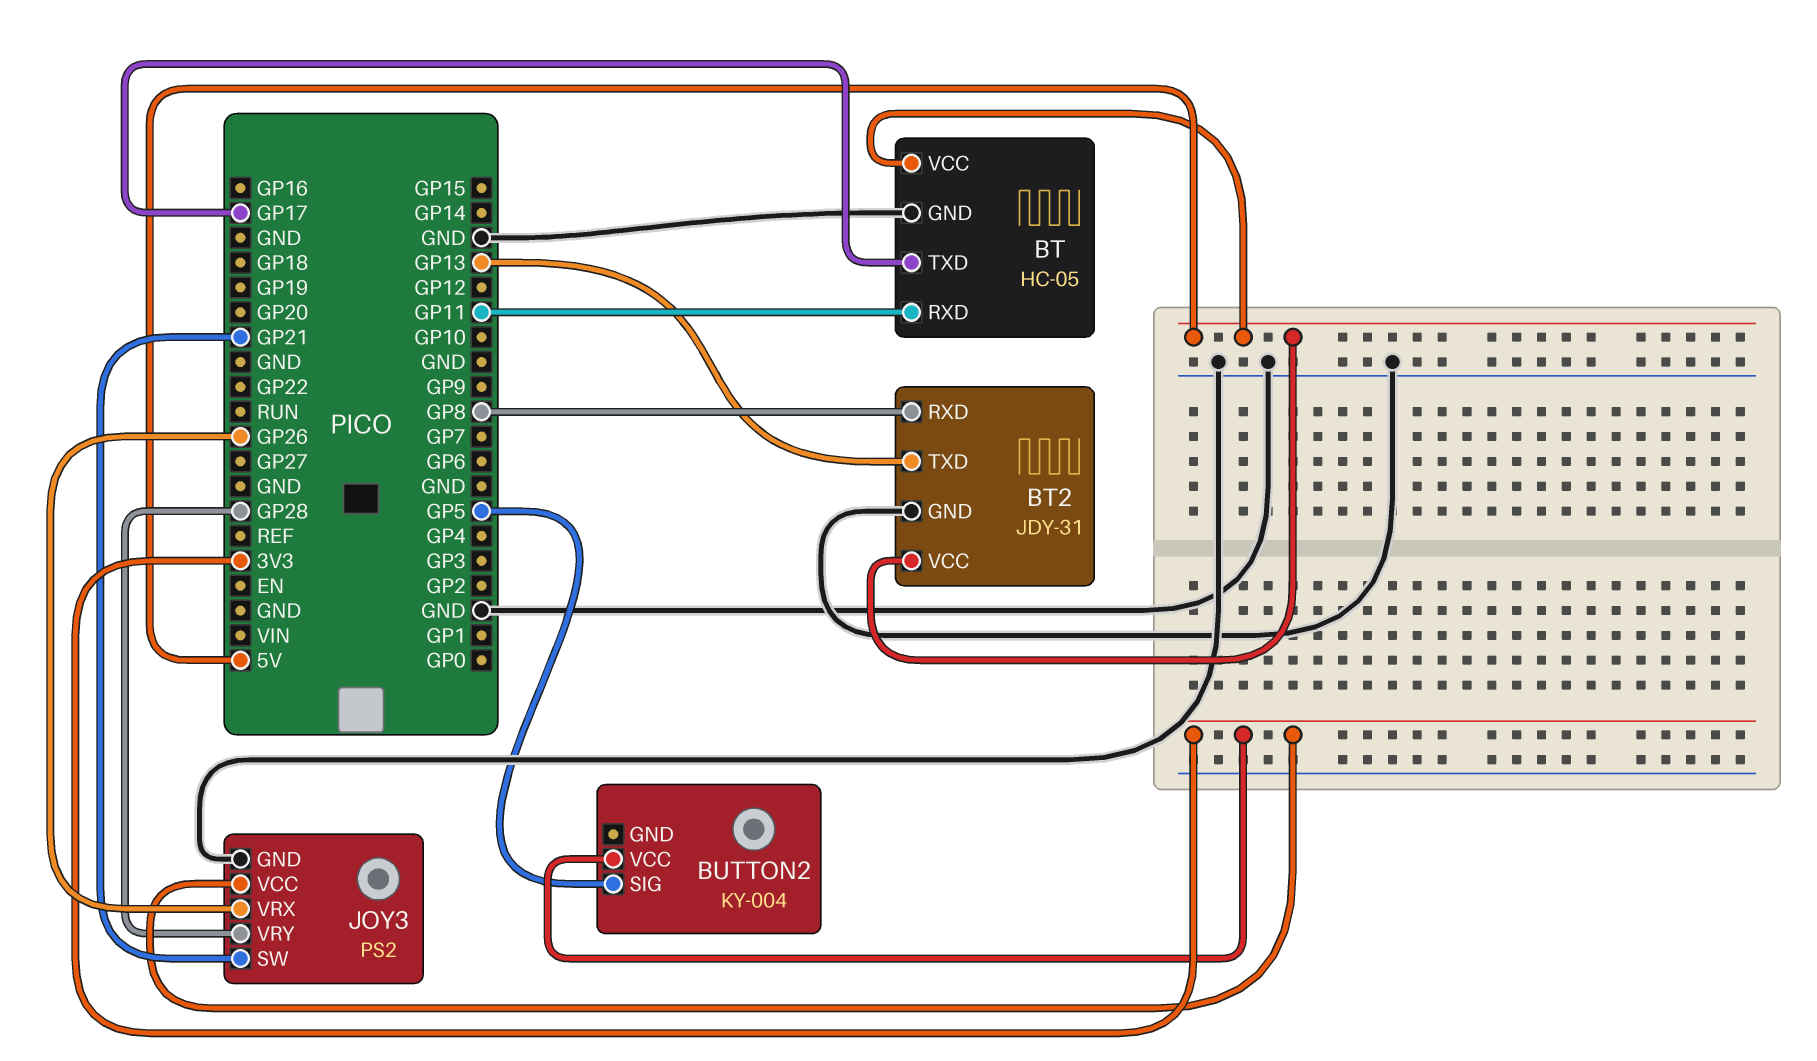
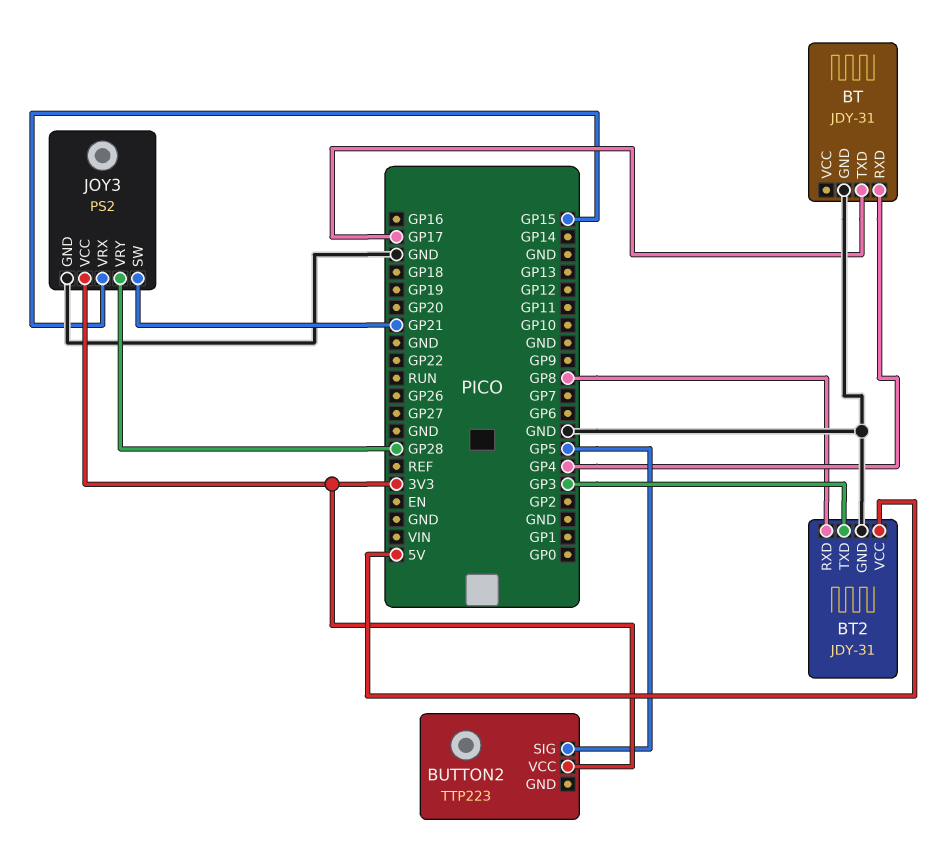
BT: HC-05 -> JDY-31
BT pin RXD: GP11 -> GP4
BT pin VCC: 5V -> none
BT2 pin TXD: GP13 -> GP3
BUTTON2: KY-004 -> TTP223
JOY3 pin VRX: GP26 -> GP15

